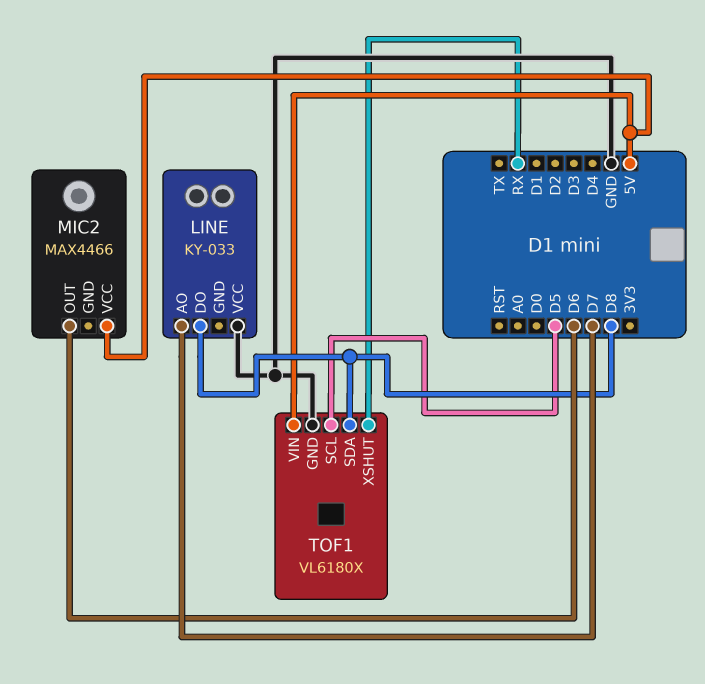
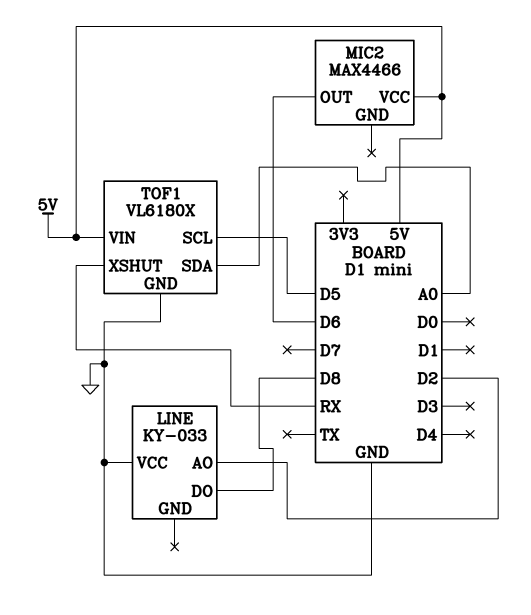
LINE pin AO: D7 -> D2
TOF1 pin SDA: D8 -> A0

